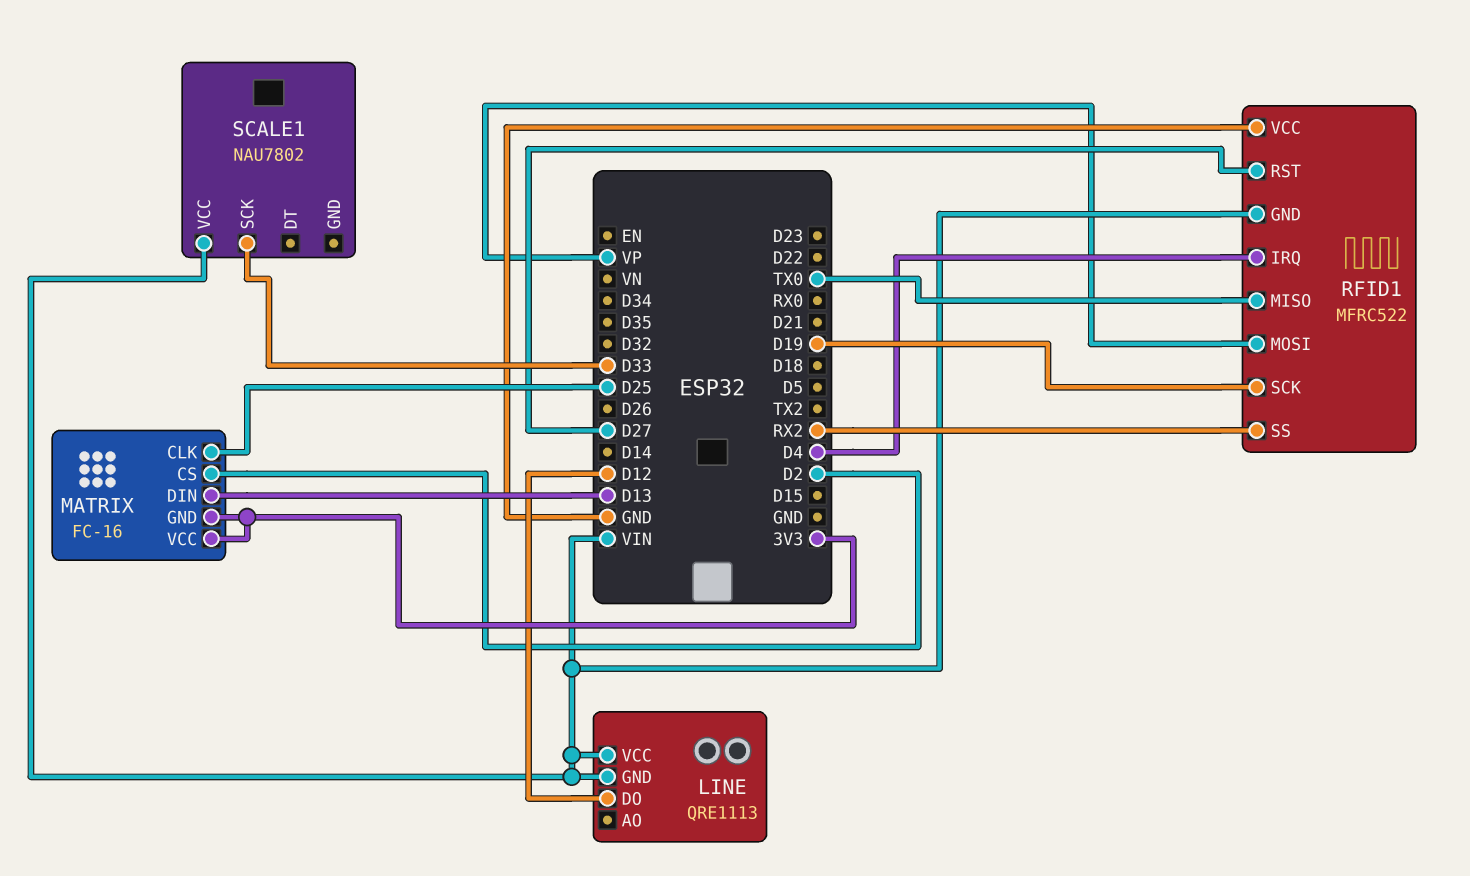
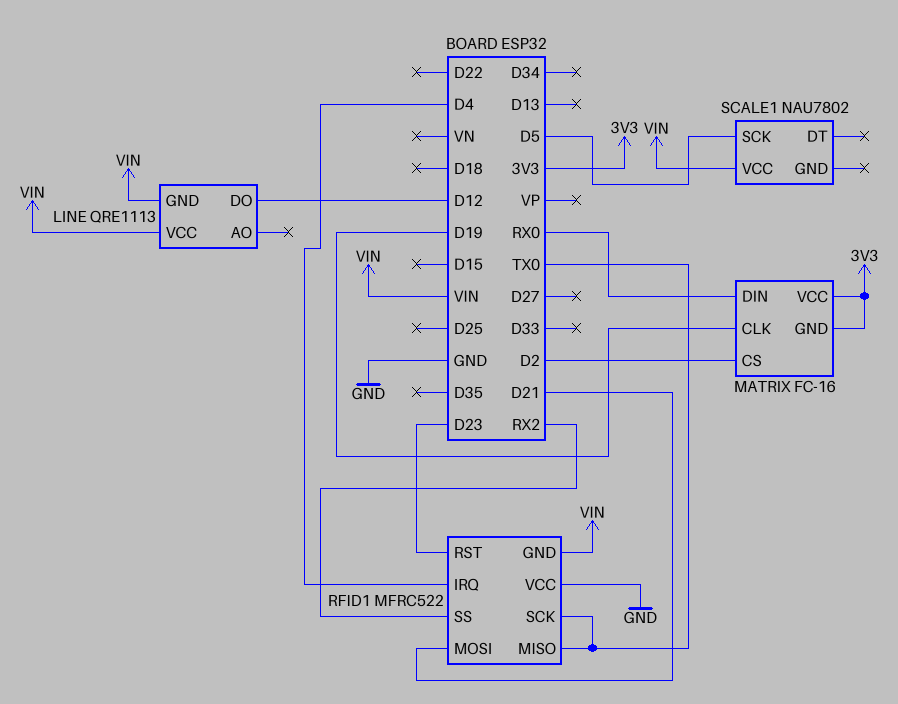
MATRIX pin CLK: D25 -> D19
MATRIX pin DIN: D13 -> RX0
RFID1 pin MOSI: VP -> D21
RFID1 pin RST: D27 -> D23
RFID1 pin SCK: D19 -> TX0
SCALE1 pin SCK: D33 -> D5

